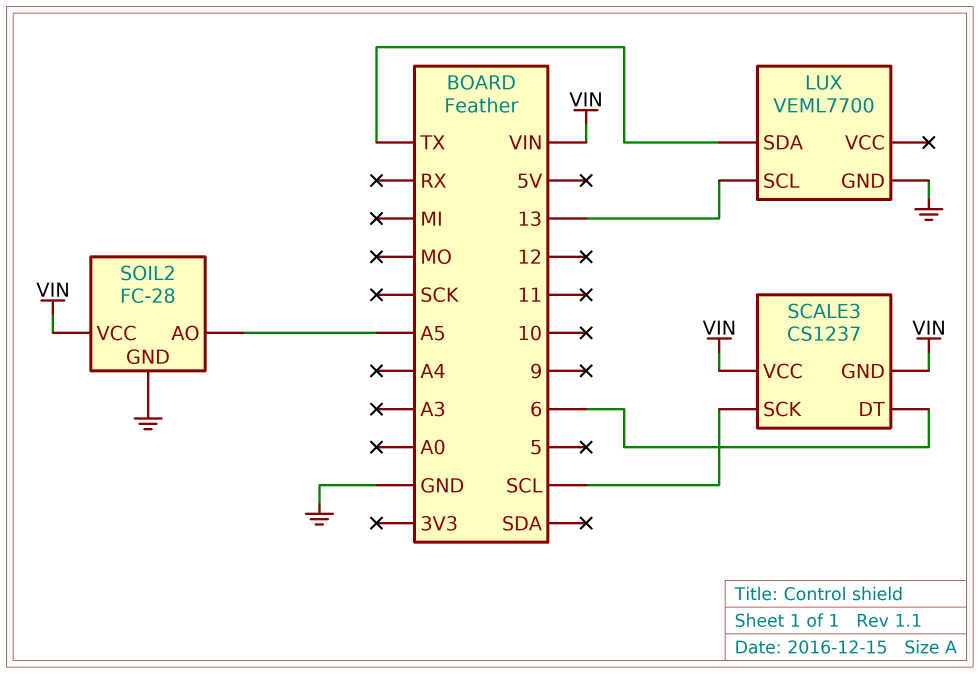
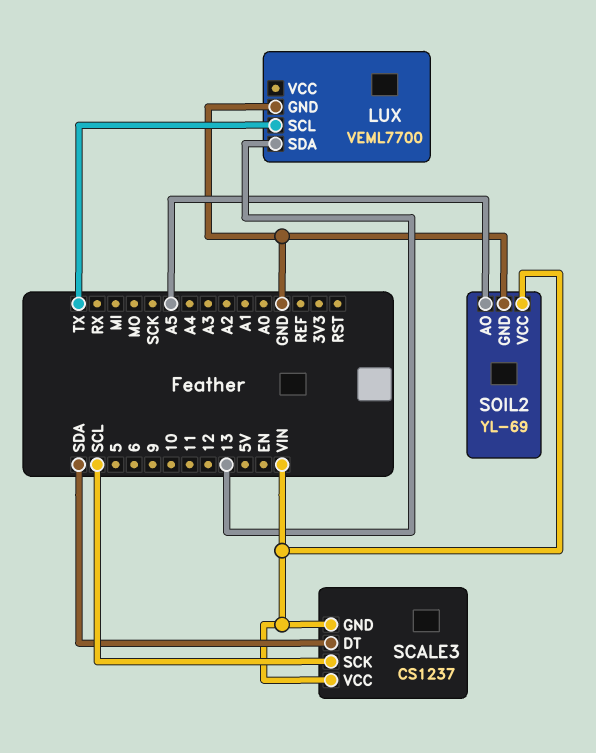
LUX pin SCL: 13 -> TX
LUX pin SDA: TX -> 13
SCALE3 pin DT: 6 -> SDA
SOIL2: FC-28 -> YL-69

